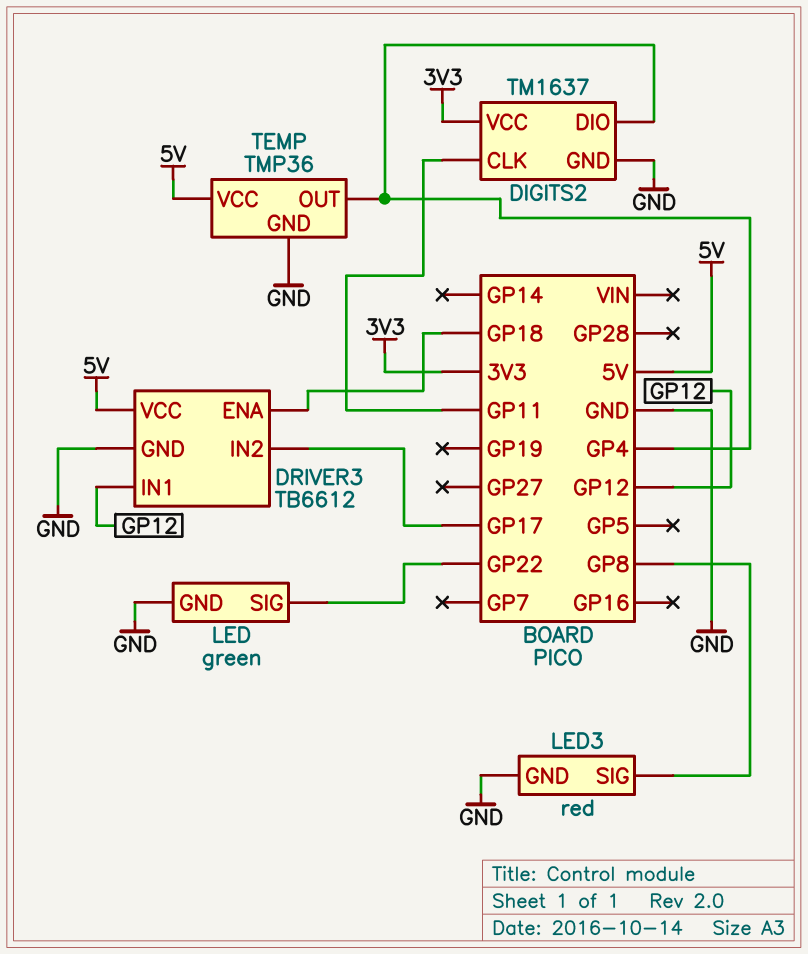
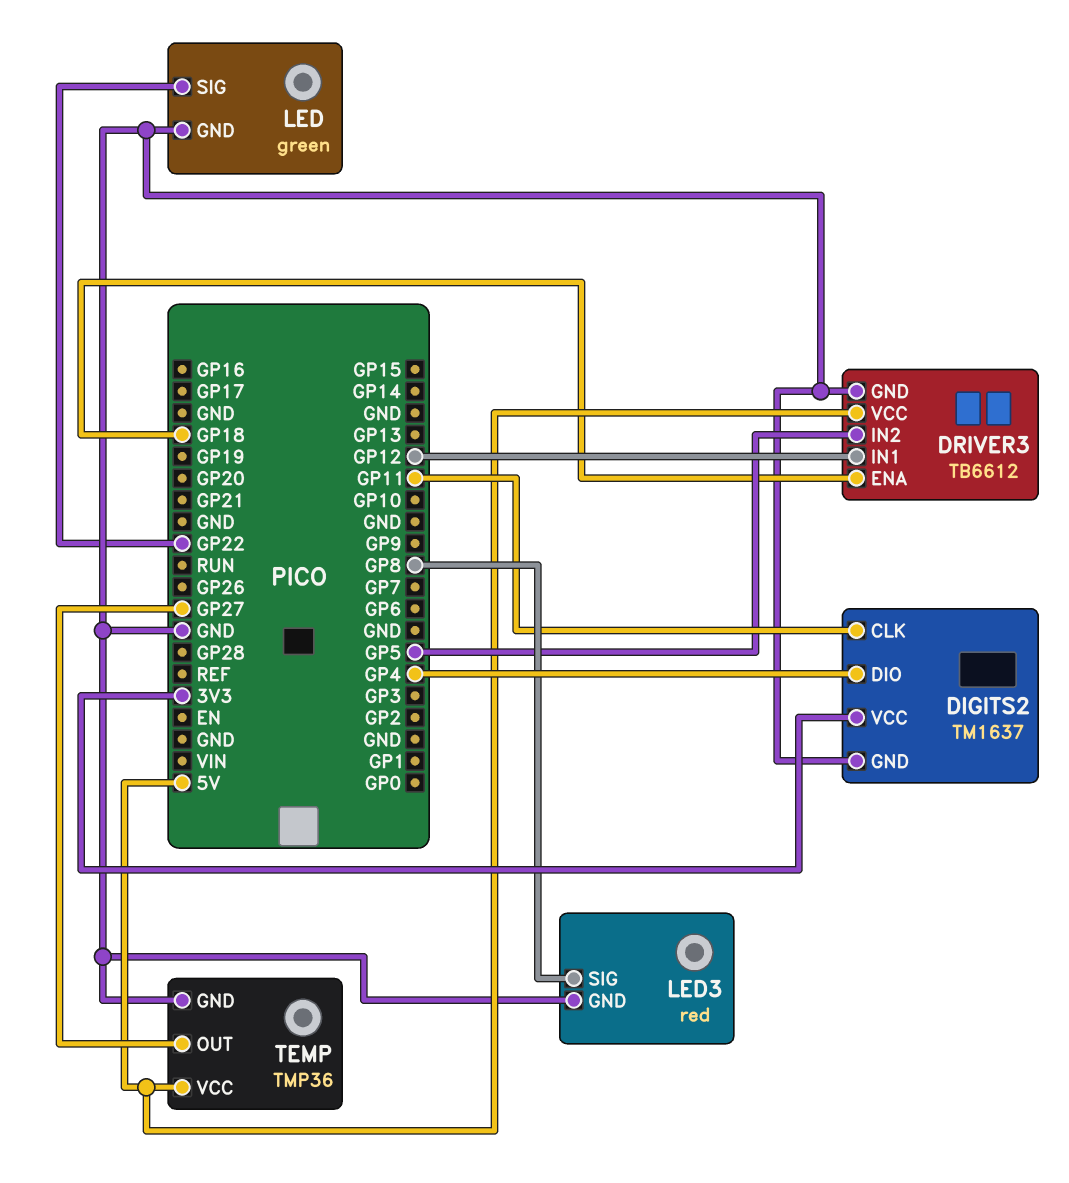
DRIVER3 pin IN2: GP17 -> GP5
TEMP pin OUT: GP4 -> GP27

